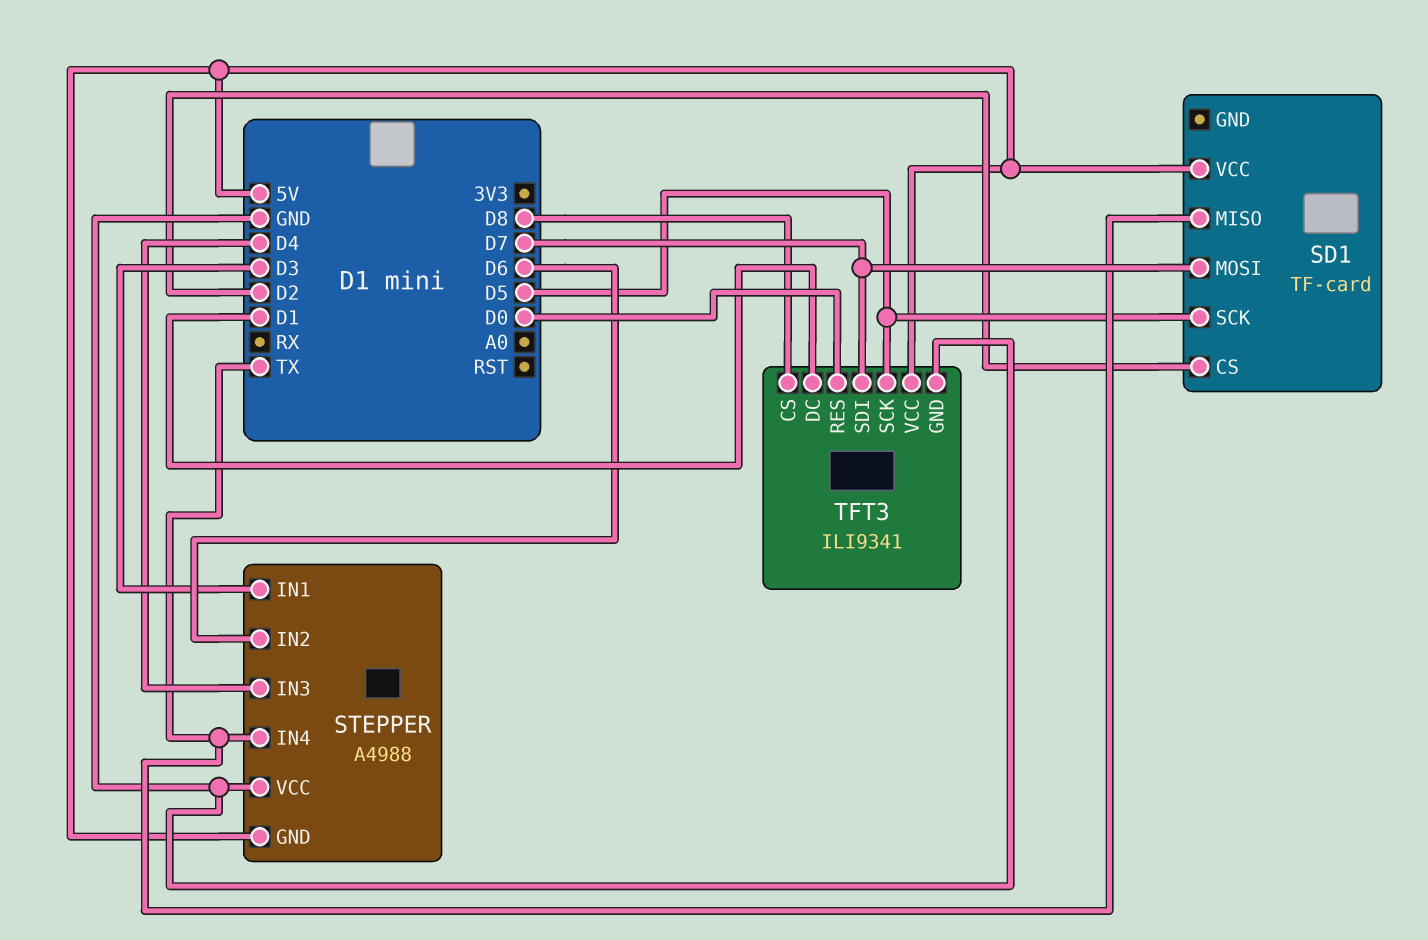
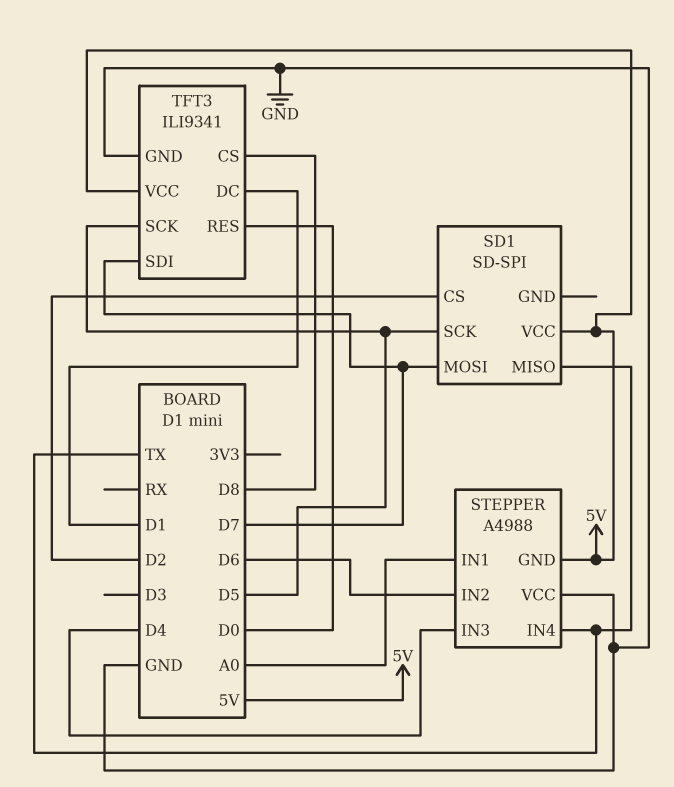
SD1: TF-card -> SD-SPI
STEPPER pin IN1: D3 -> A0

